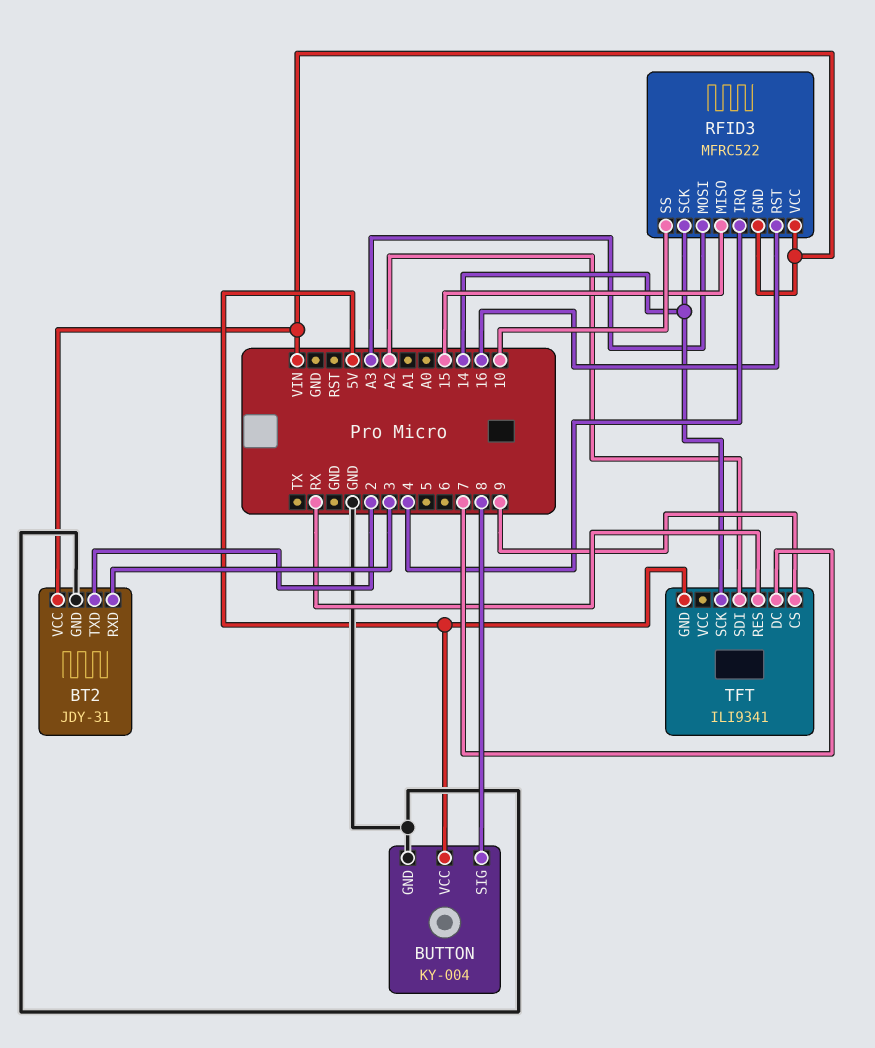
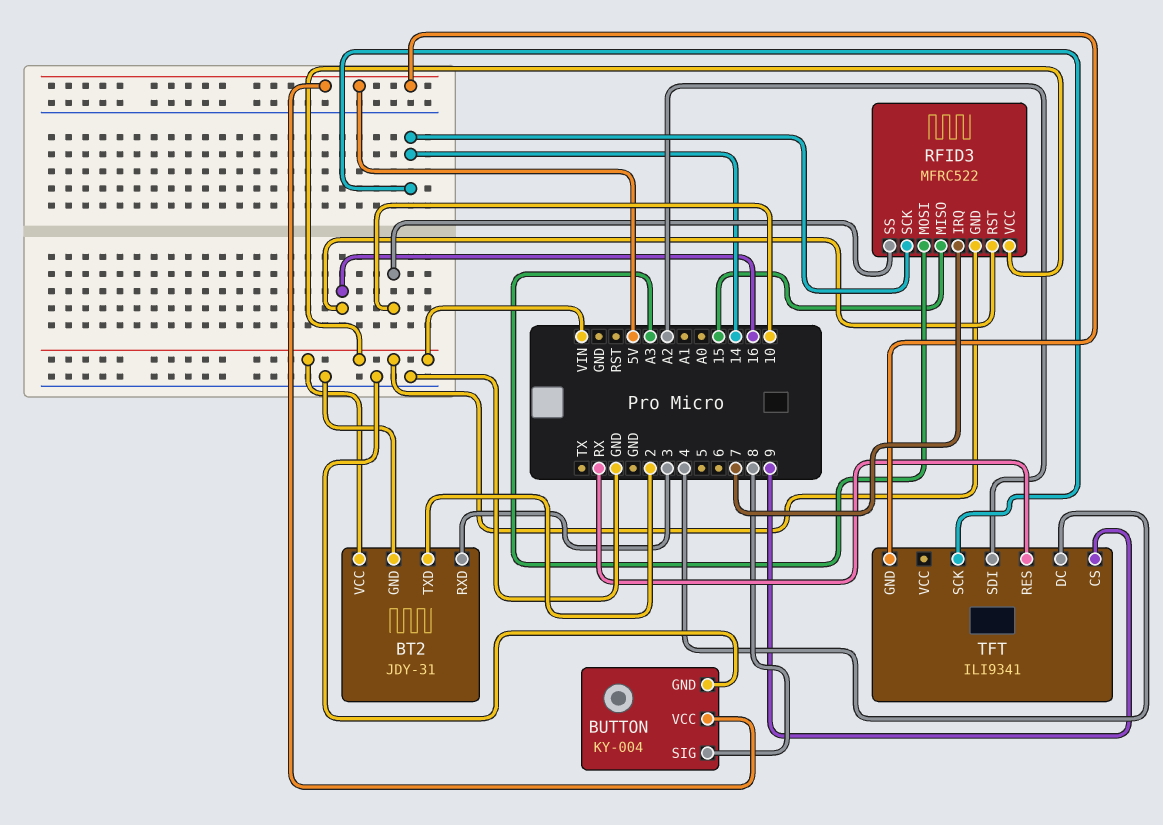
RFID3 pin IRQ: 4 -> 7
TFT pin DC: 7 -> 4

